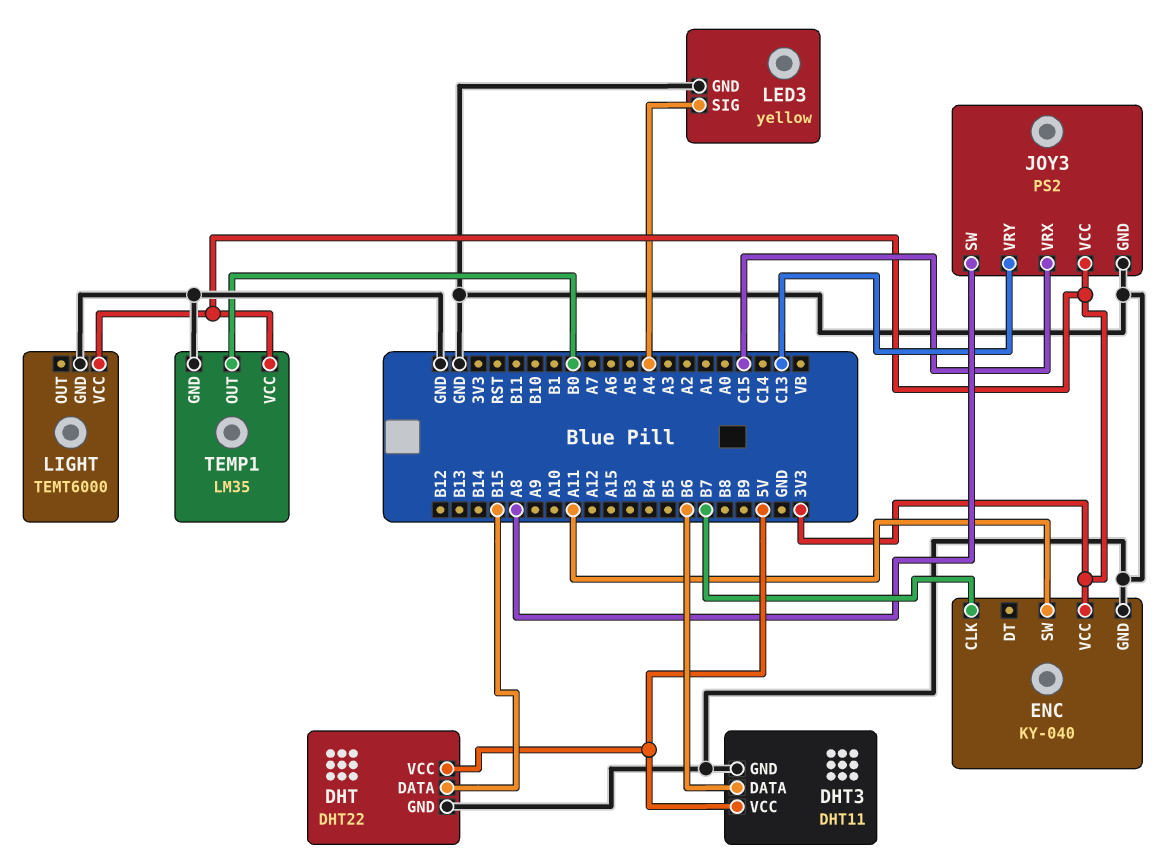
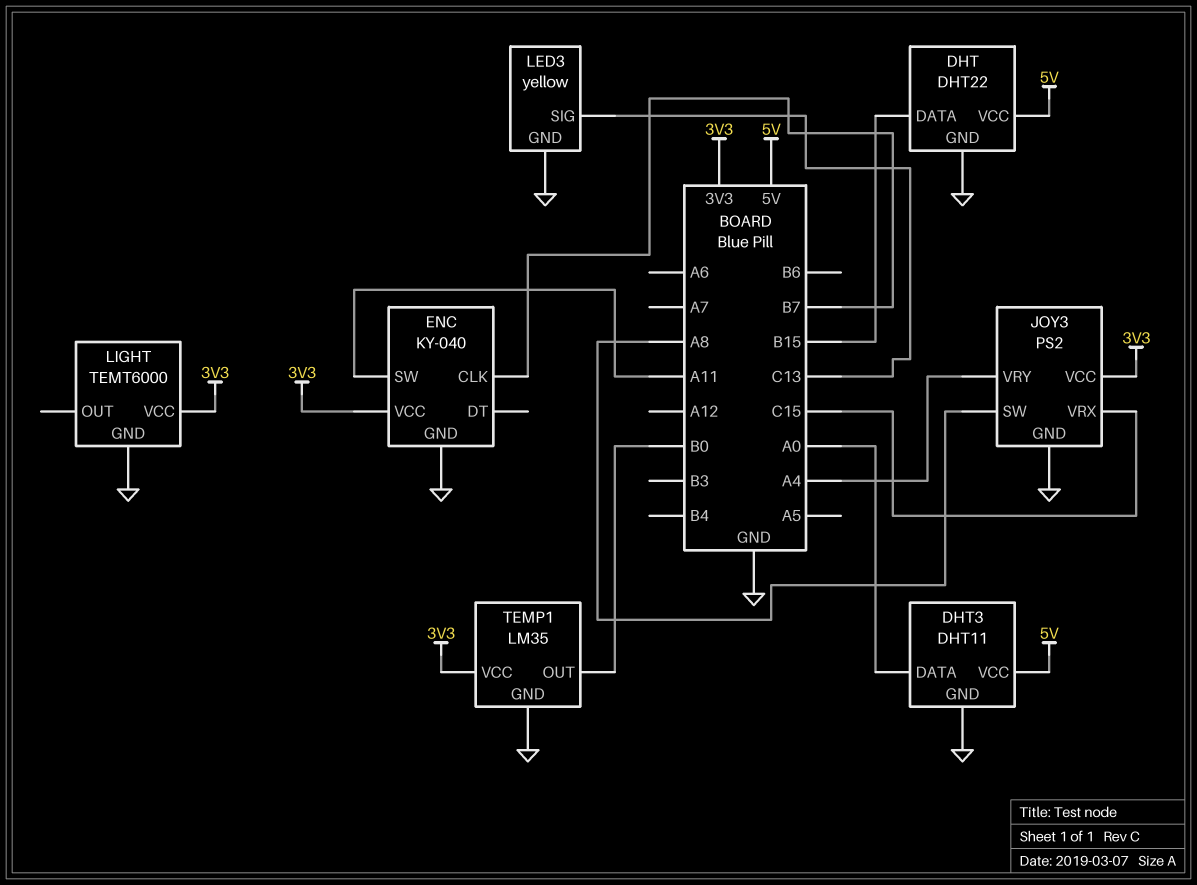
DHT3 pin DATA: B6 -> A0
JOY3 pin VRY: C13 -> A4
LED3 pin SIG: A4 -> C13

